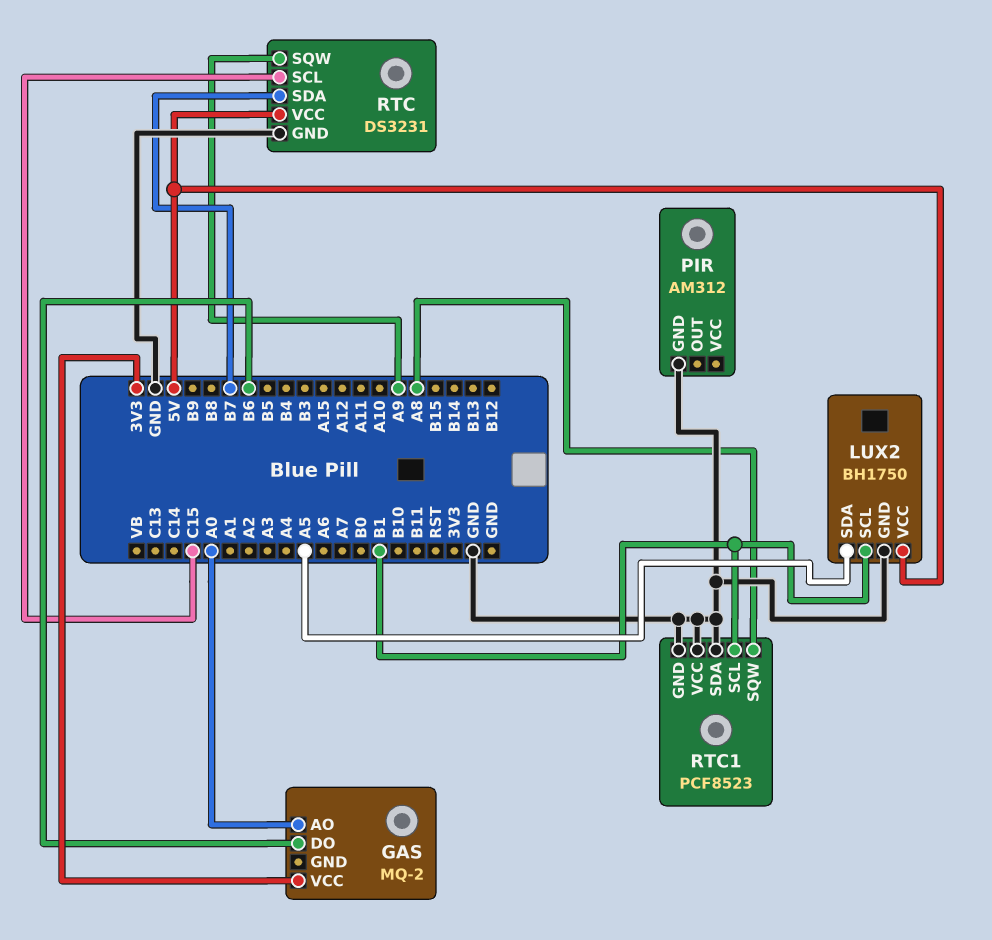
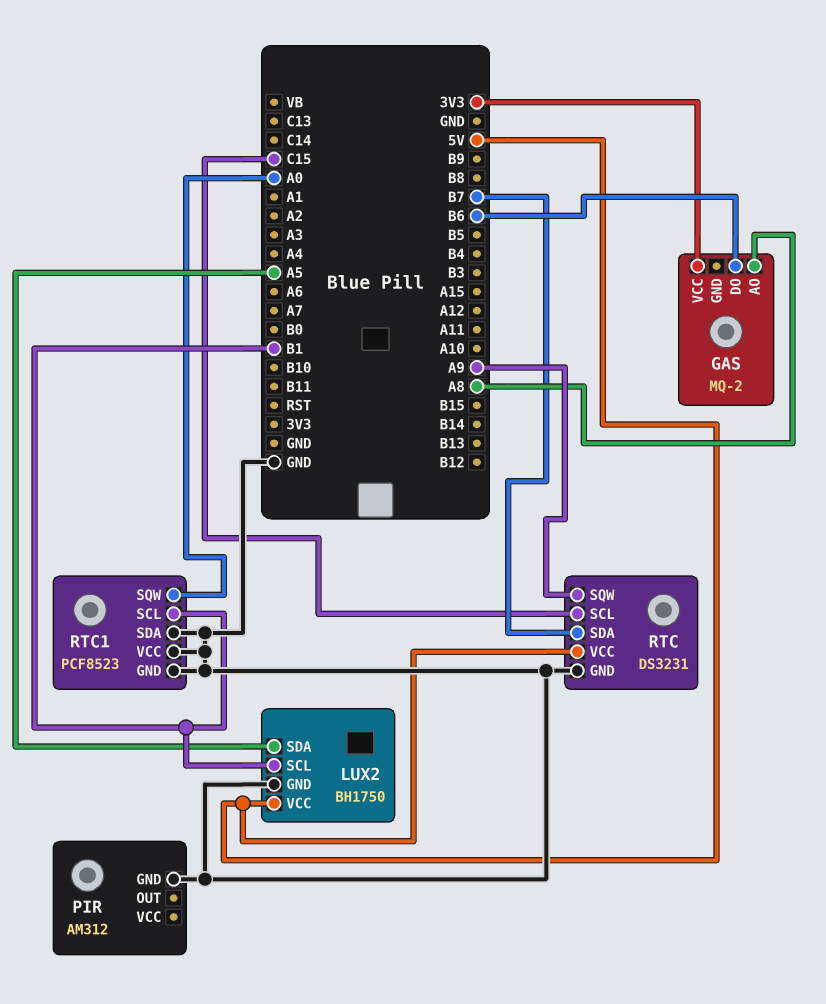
GAS pin AO: A0 -> A8
RTC1 pin SQW: A8 -> A0

